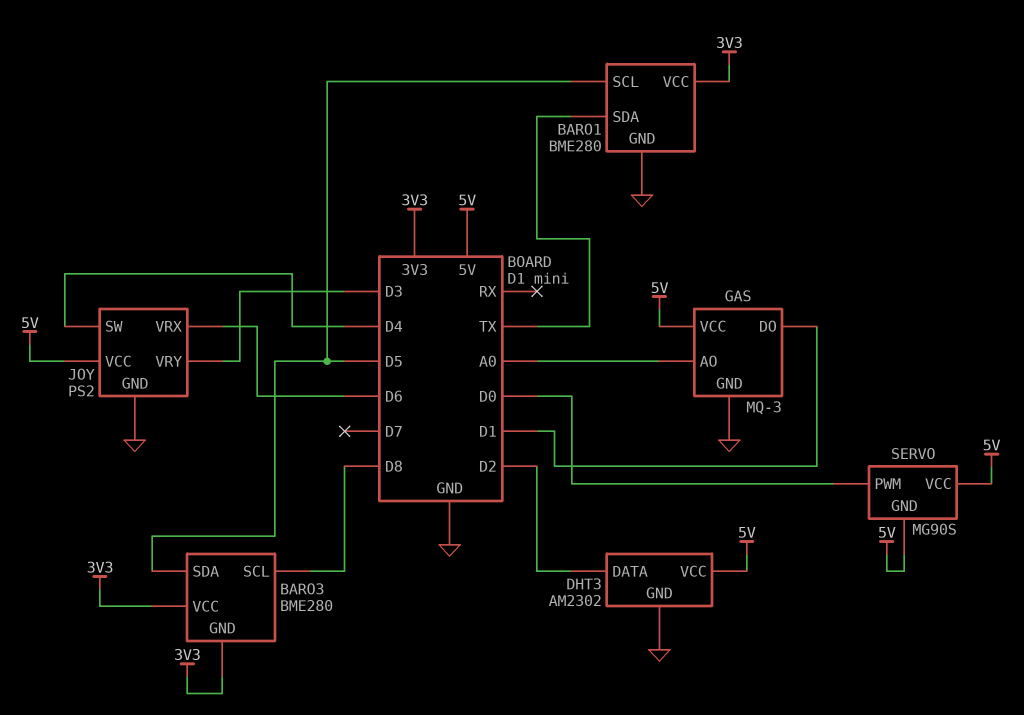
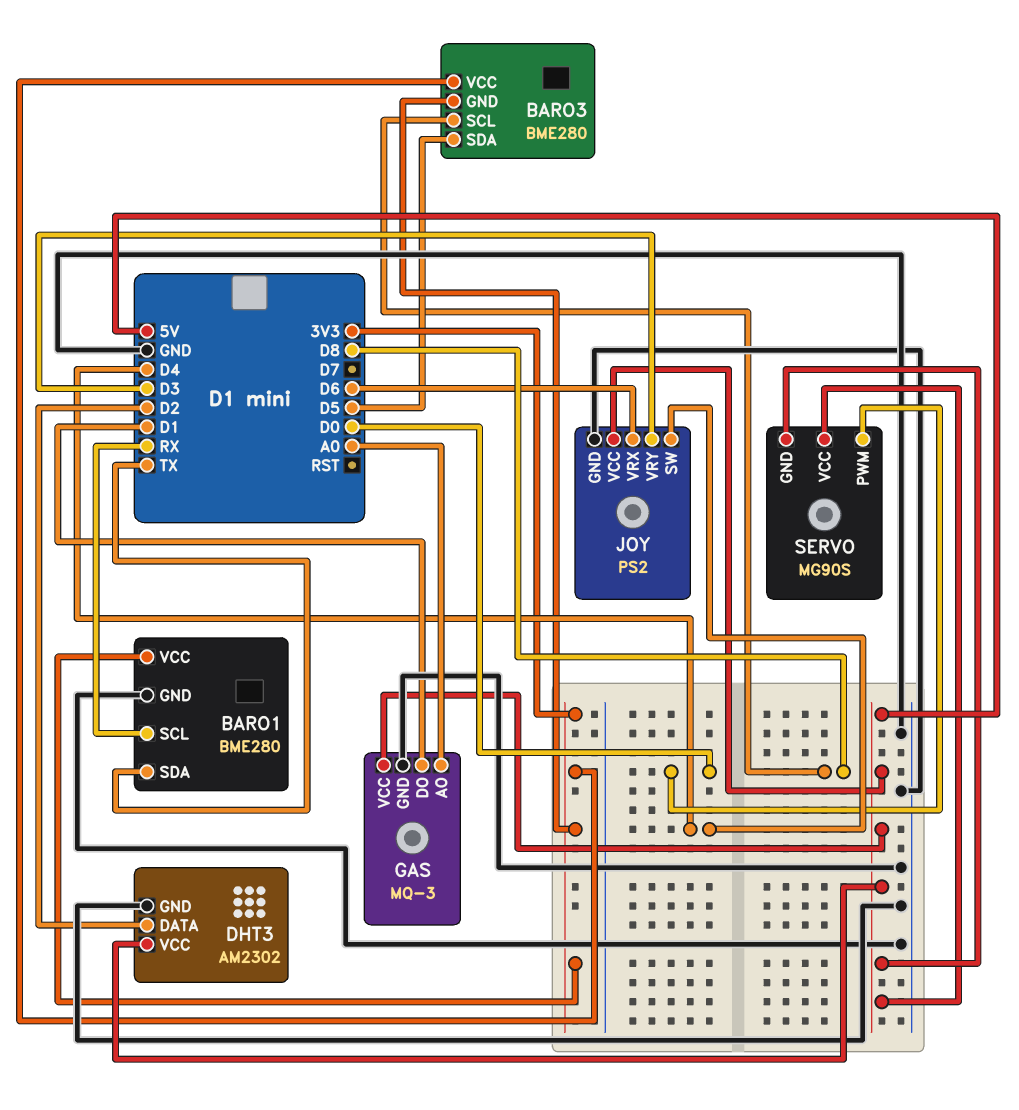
BARO1 pin SCL: D5 -> RX

